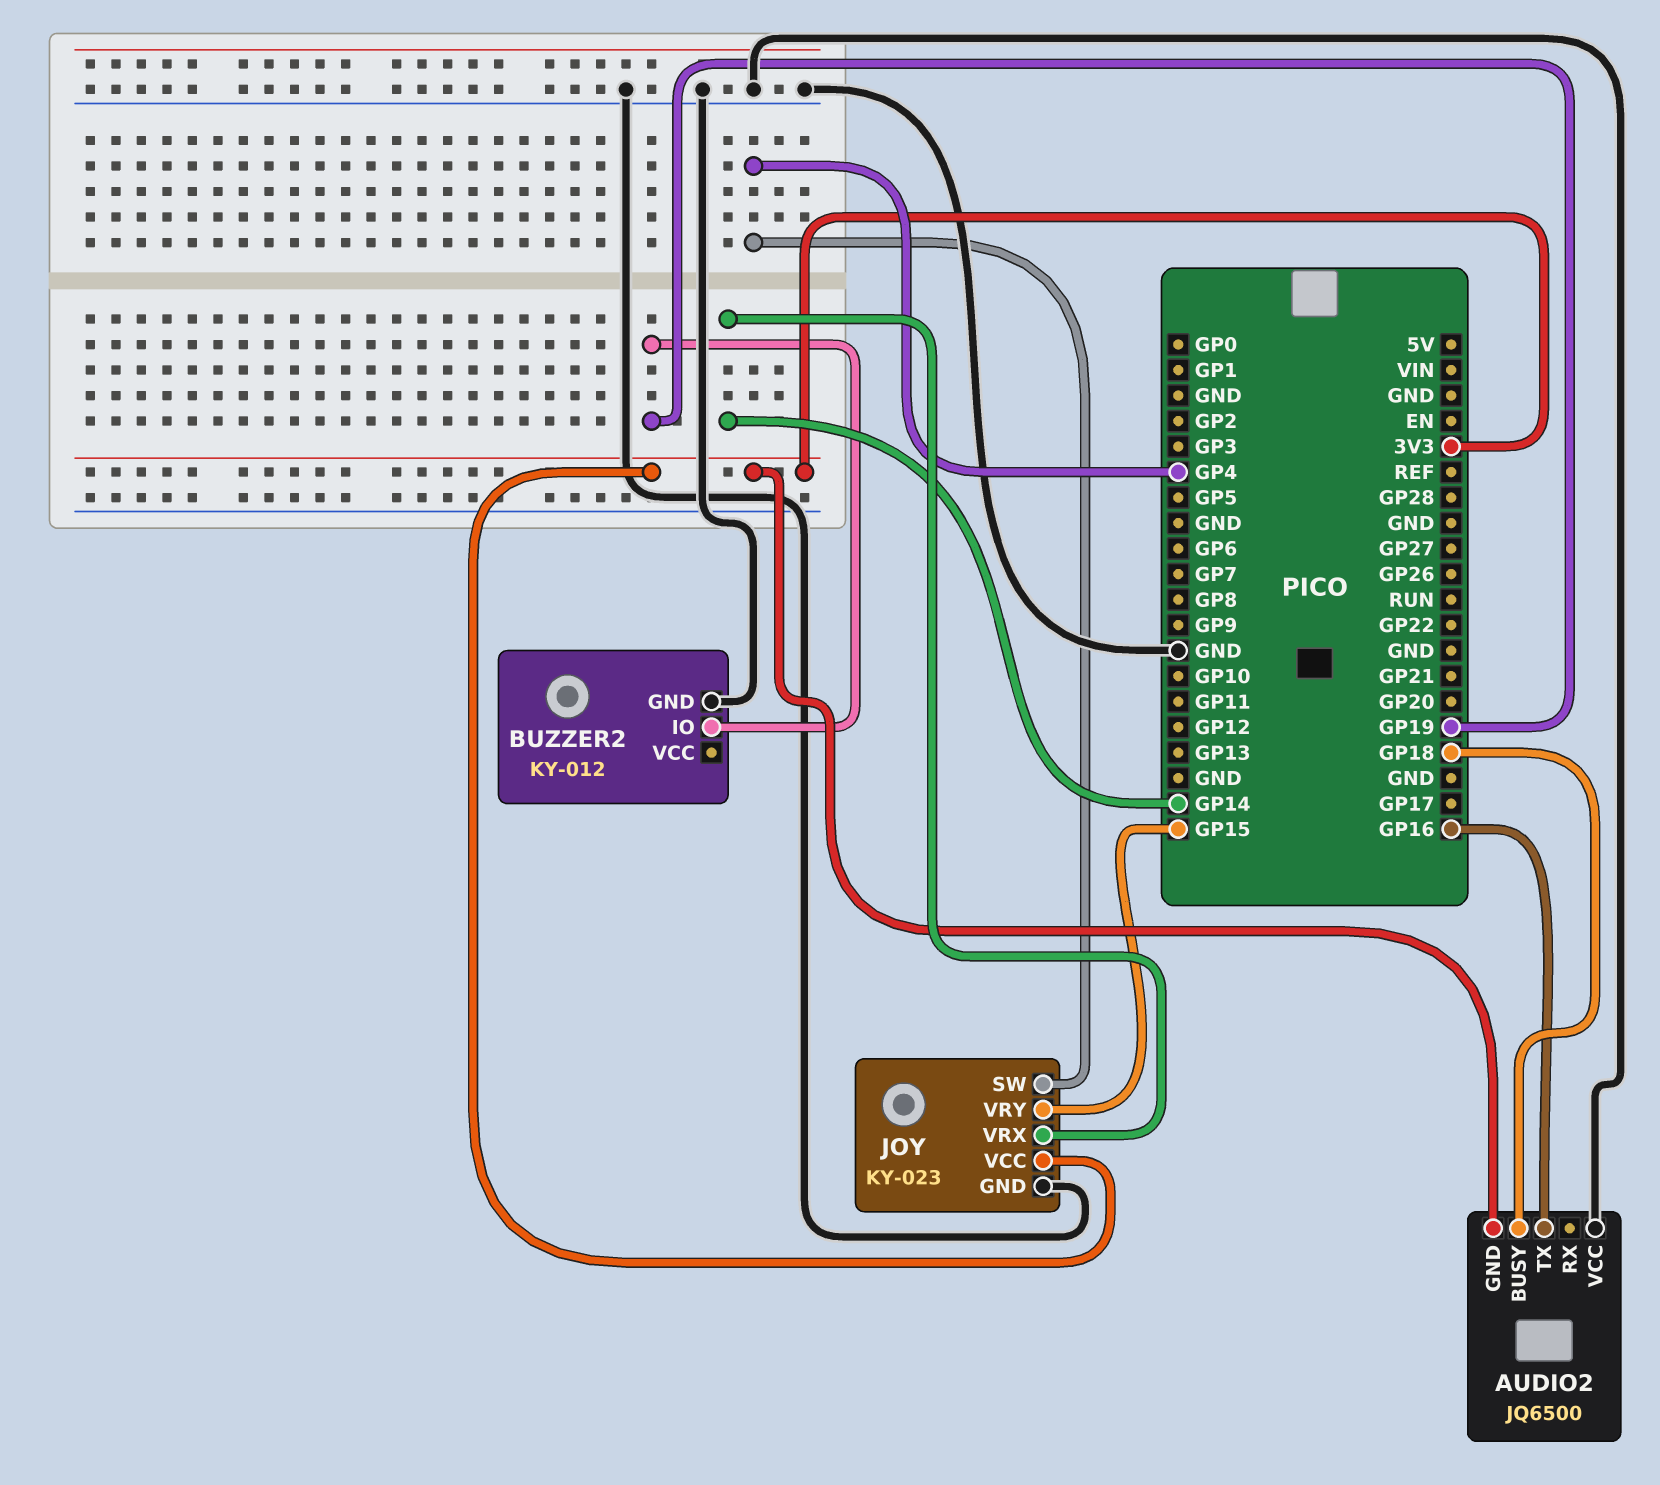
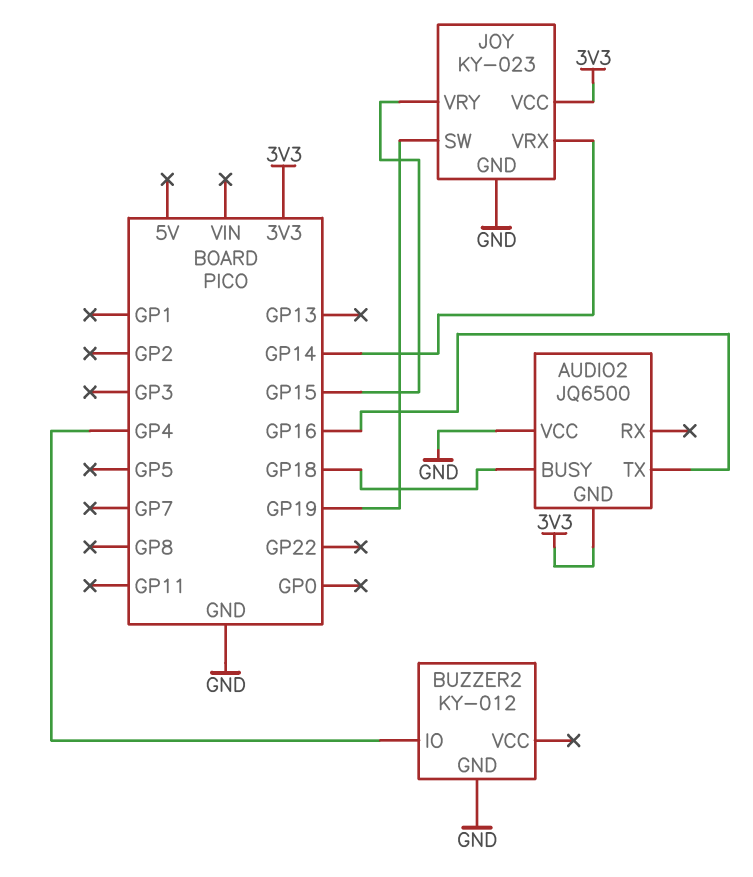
BUZZER2 pin IO: GP19 -> GP4
JOY pin SW: GP4 -> GP19

